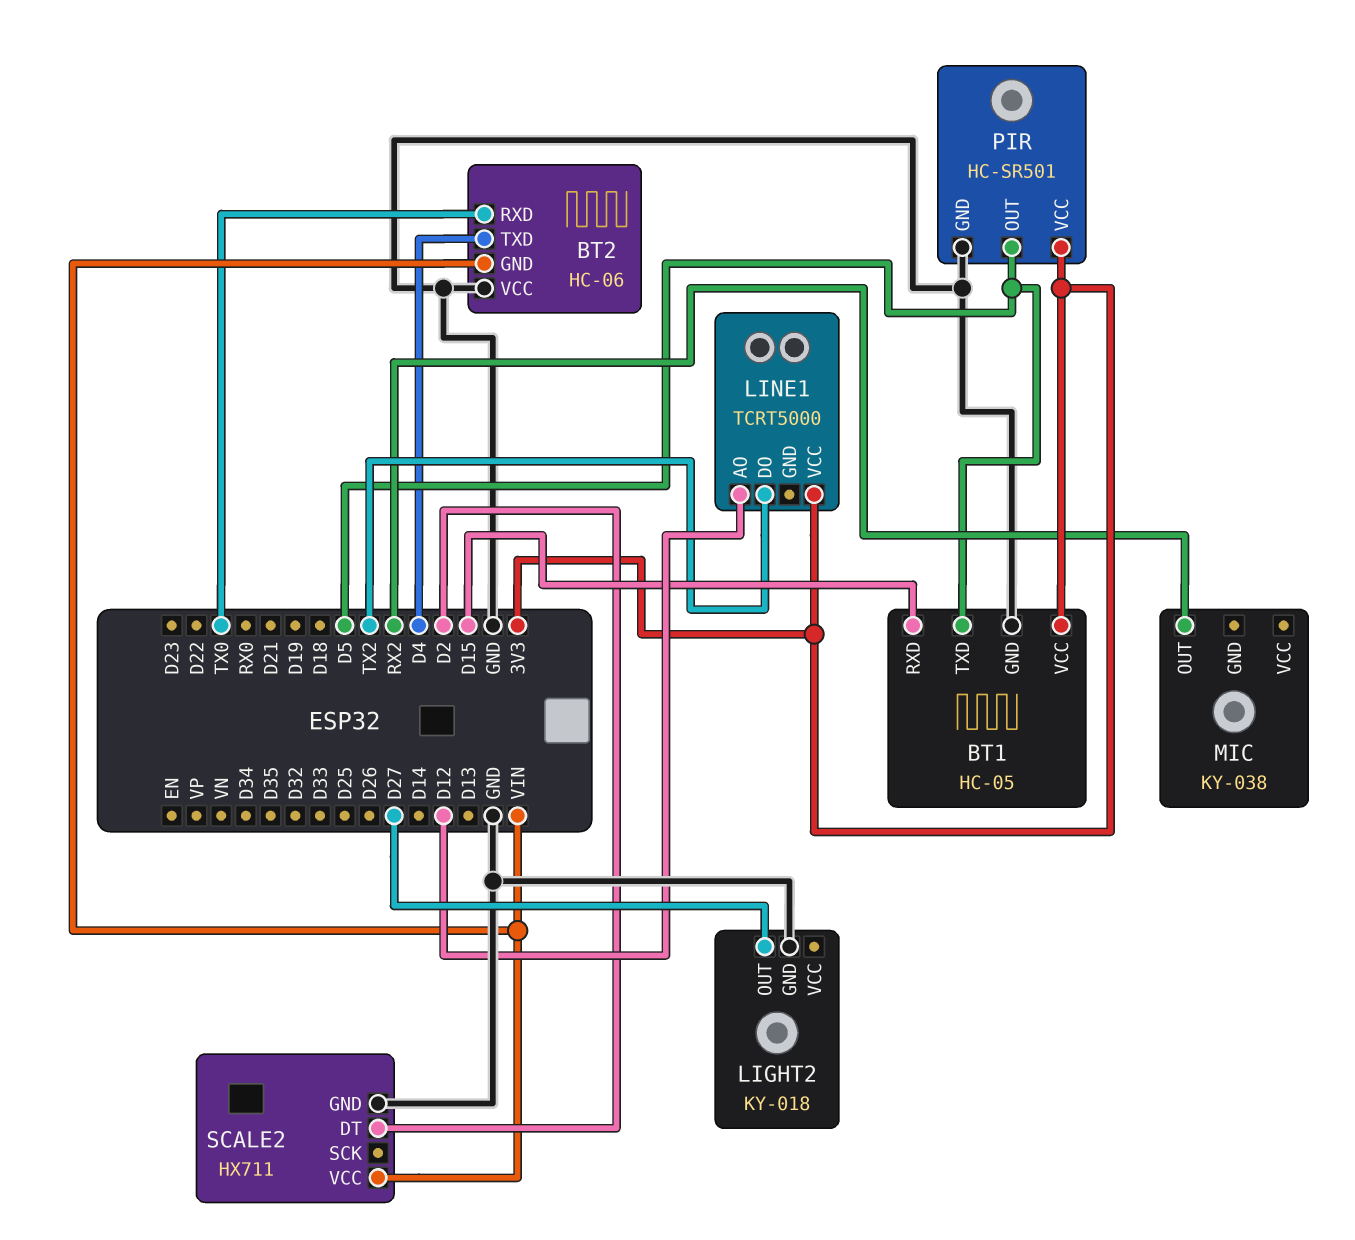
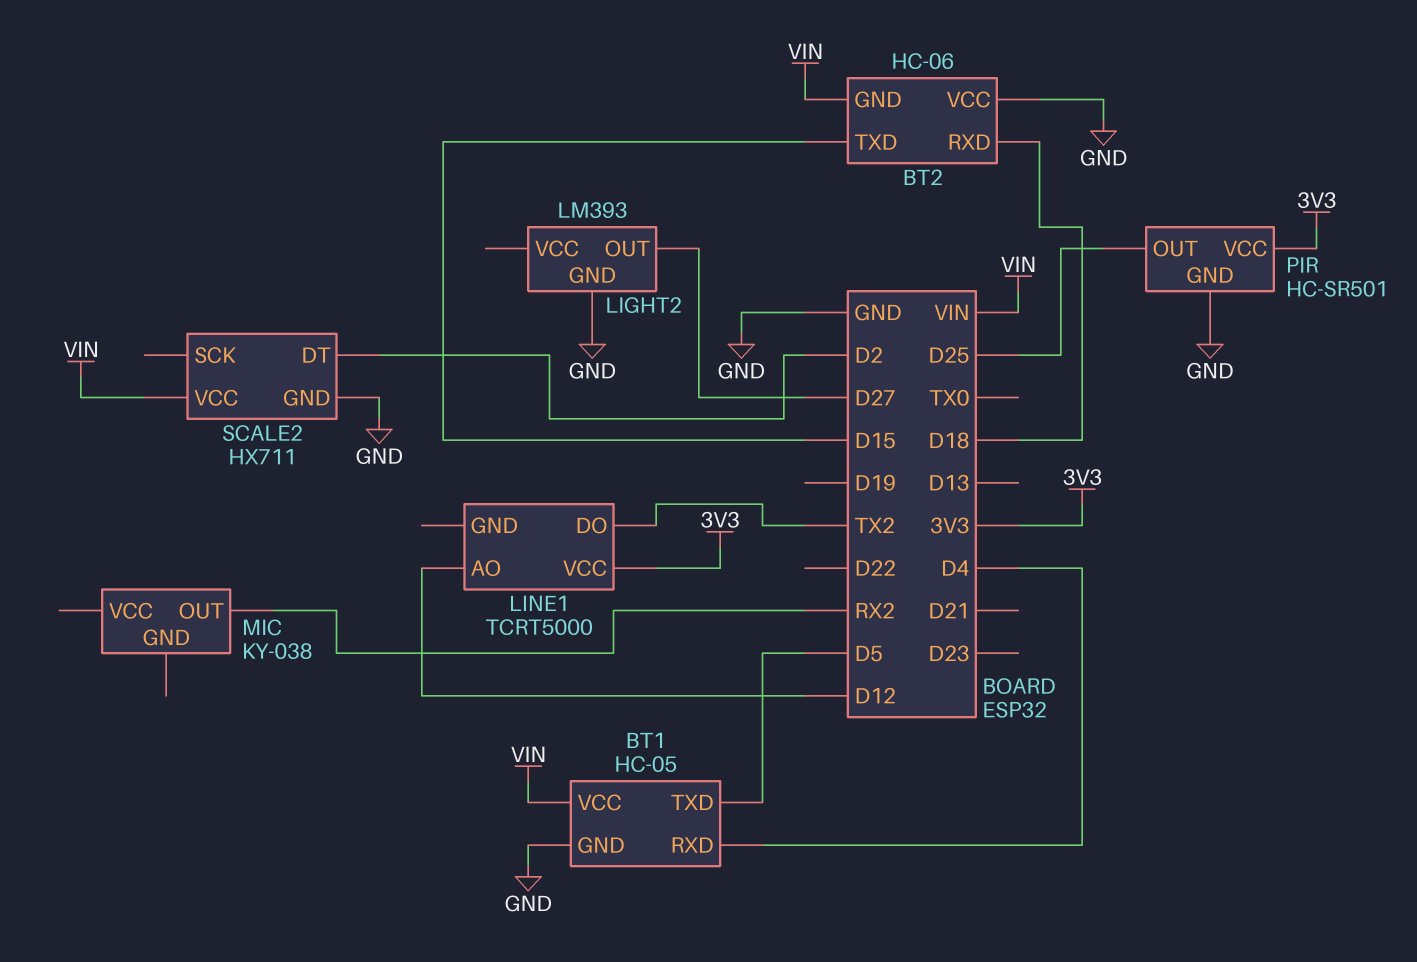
BT1 pin RXD: D15 -> D4
BT1 pin VCC: 3V3 -> VIN
BT2 pin RXD: TX0 -> D18
BT2 pin TXD: D4 -> D15
LIGHT2: KY-018 -> LM393
PIR pin OUT: D5 -> D25

